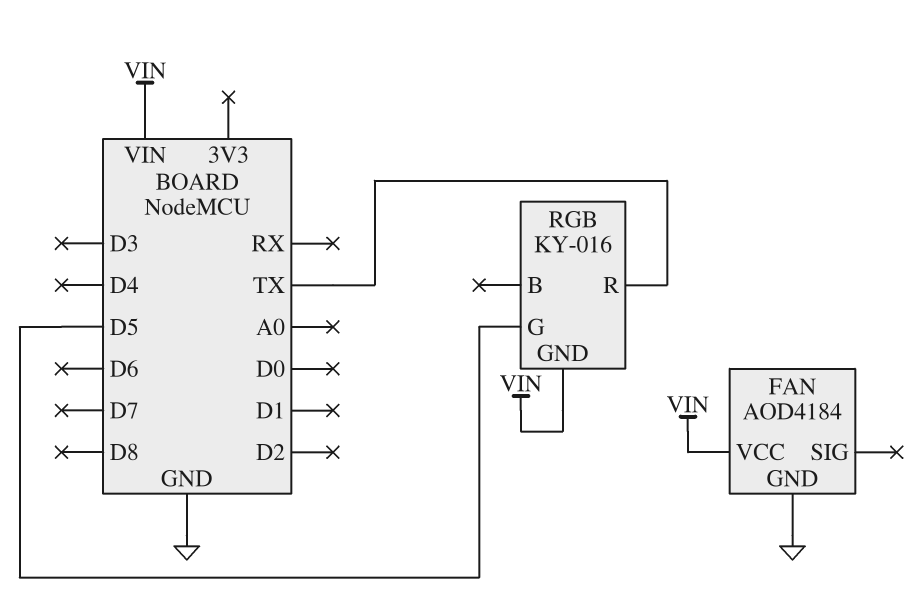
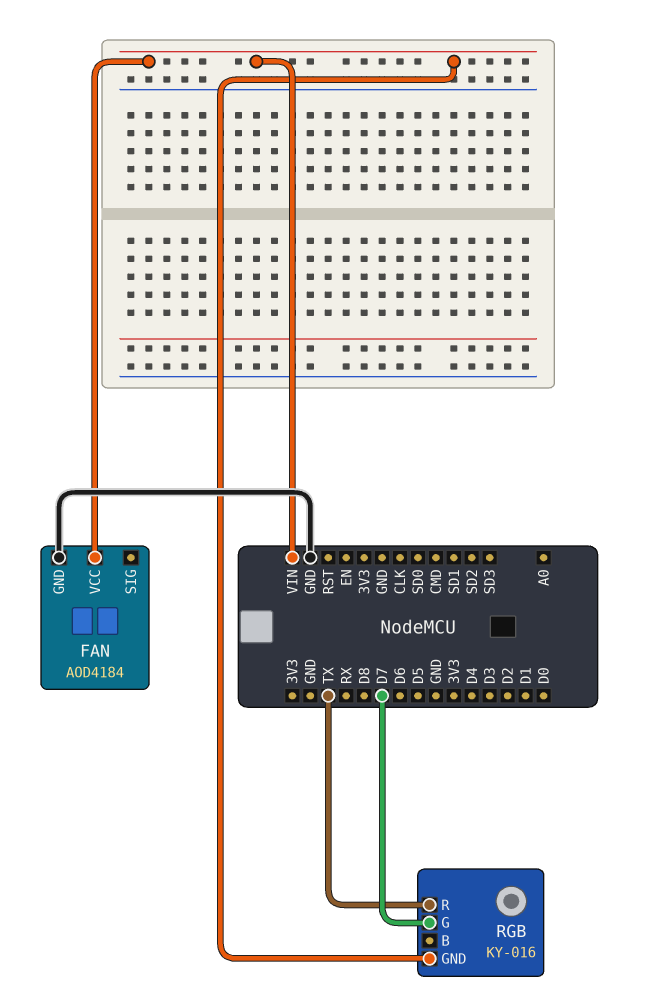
RGB pin G: D5 -> D7

